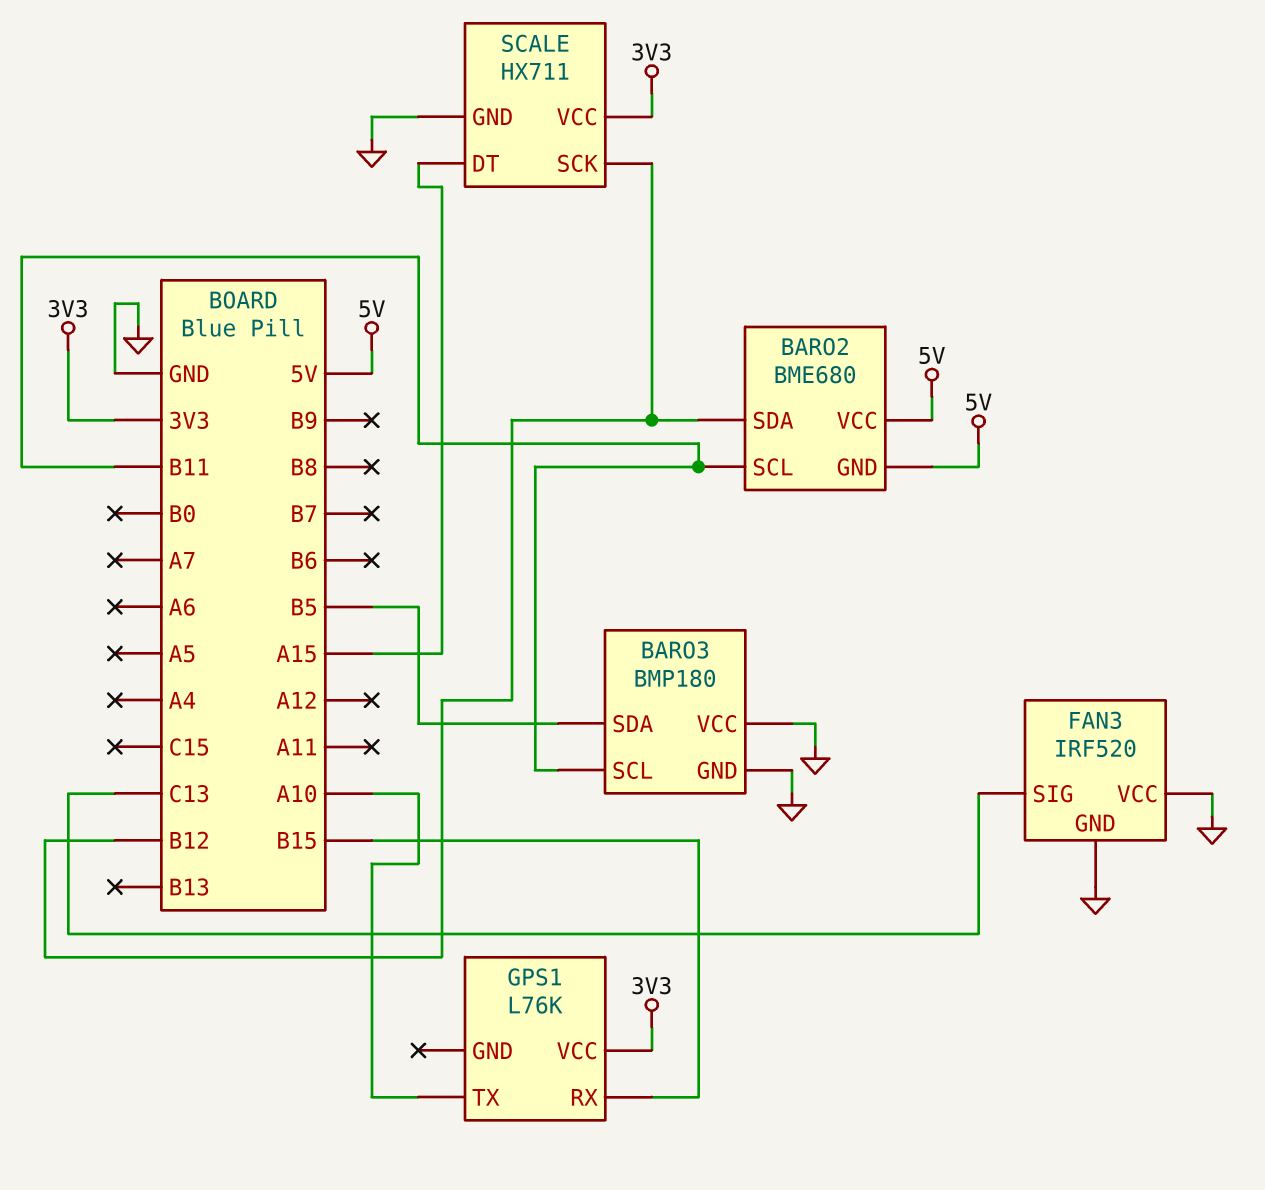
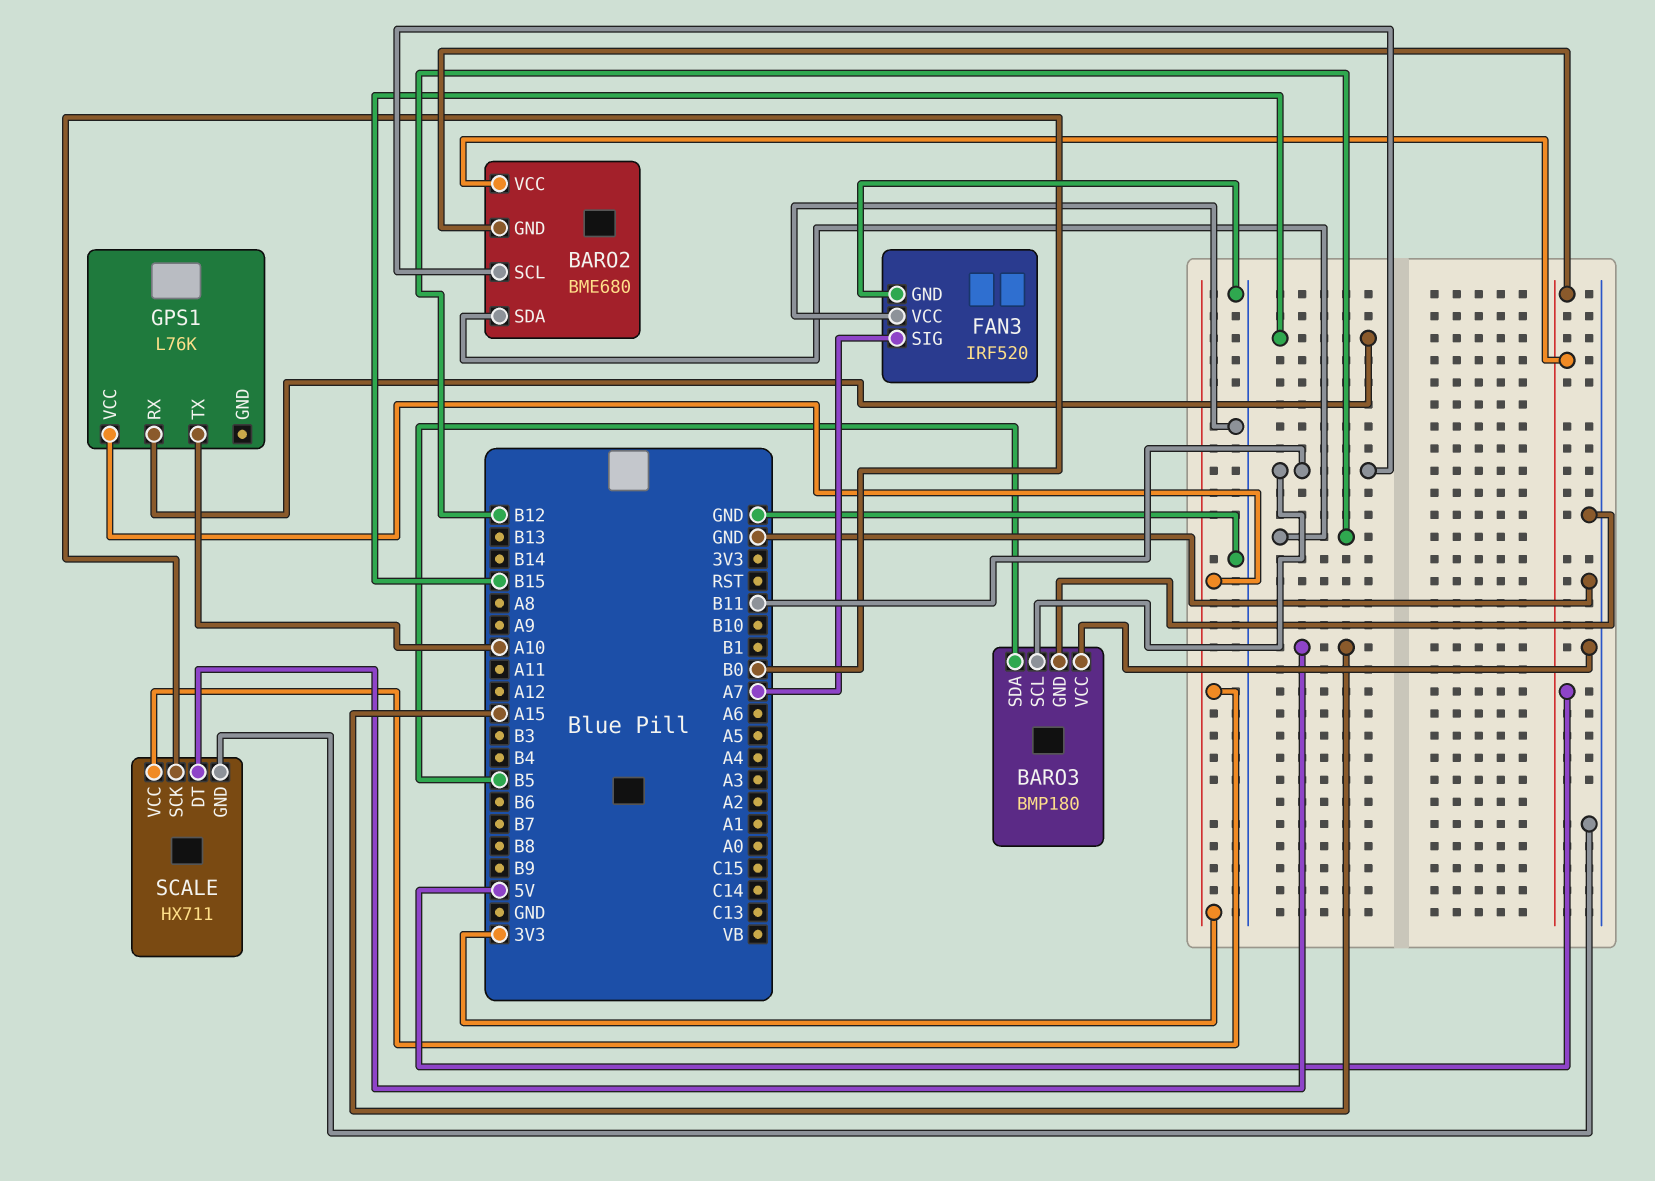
FAN3 pin SIG: C13 -> A7
SCALE pin SCK: B12 -> B0

